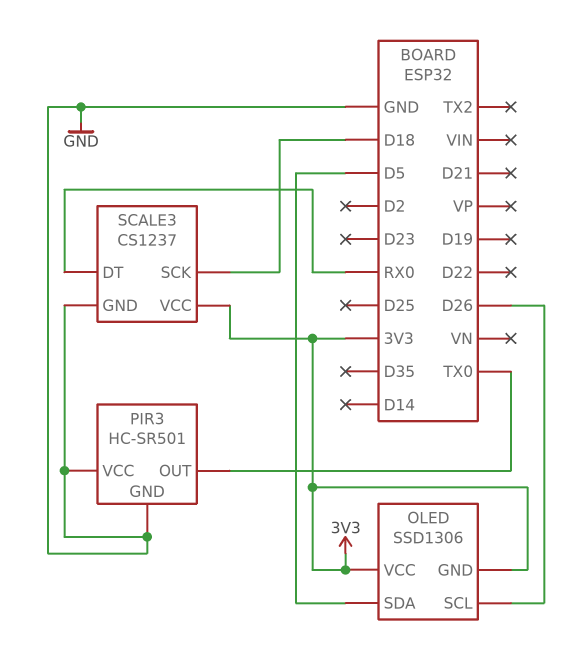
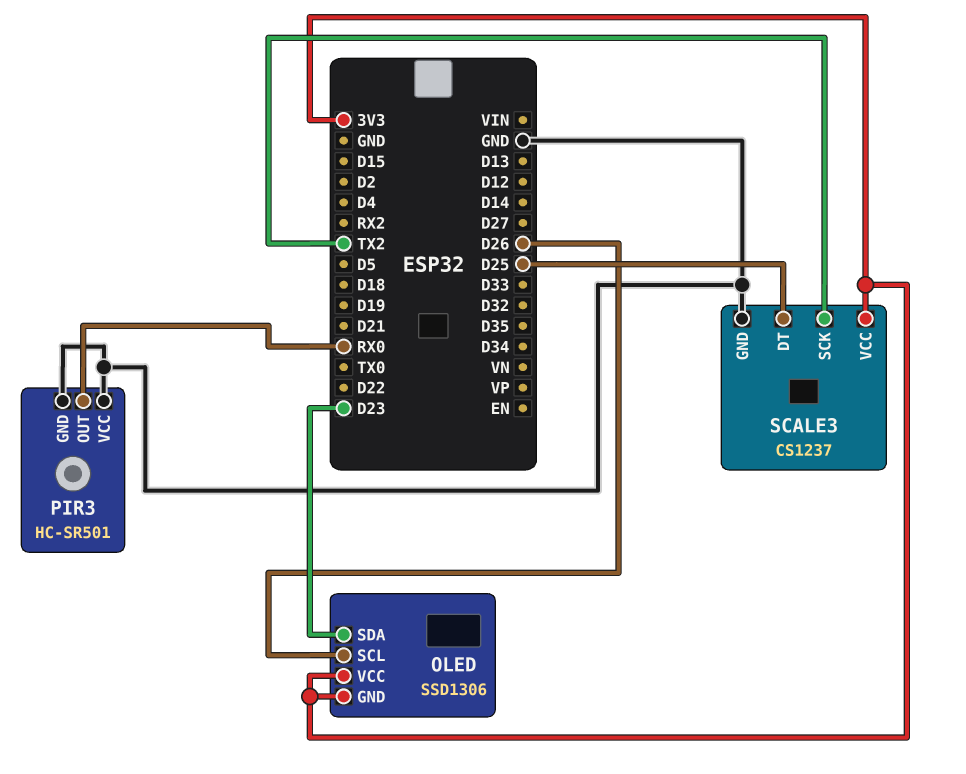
OLED pin SDA: D5 -> D23
PIR3 pin OUT: TX0 -> RX0
SCALE3 pin DT: RX0 -> D25
SCALE3 pin SCK: D18 -> TX2

